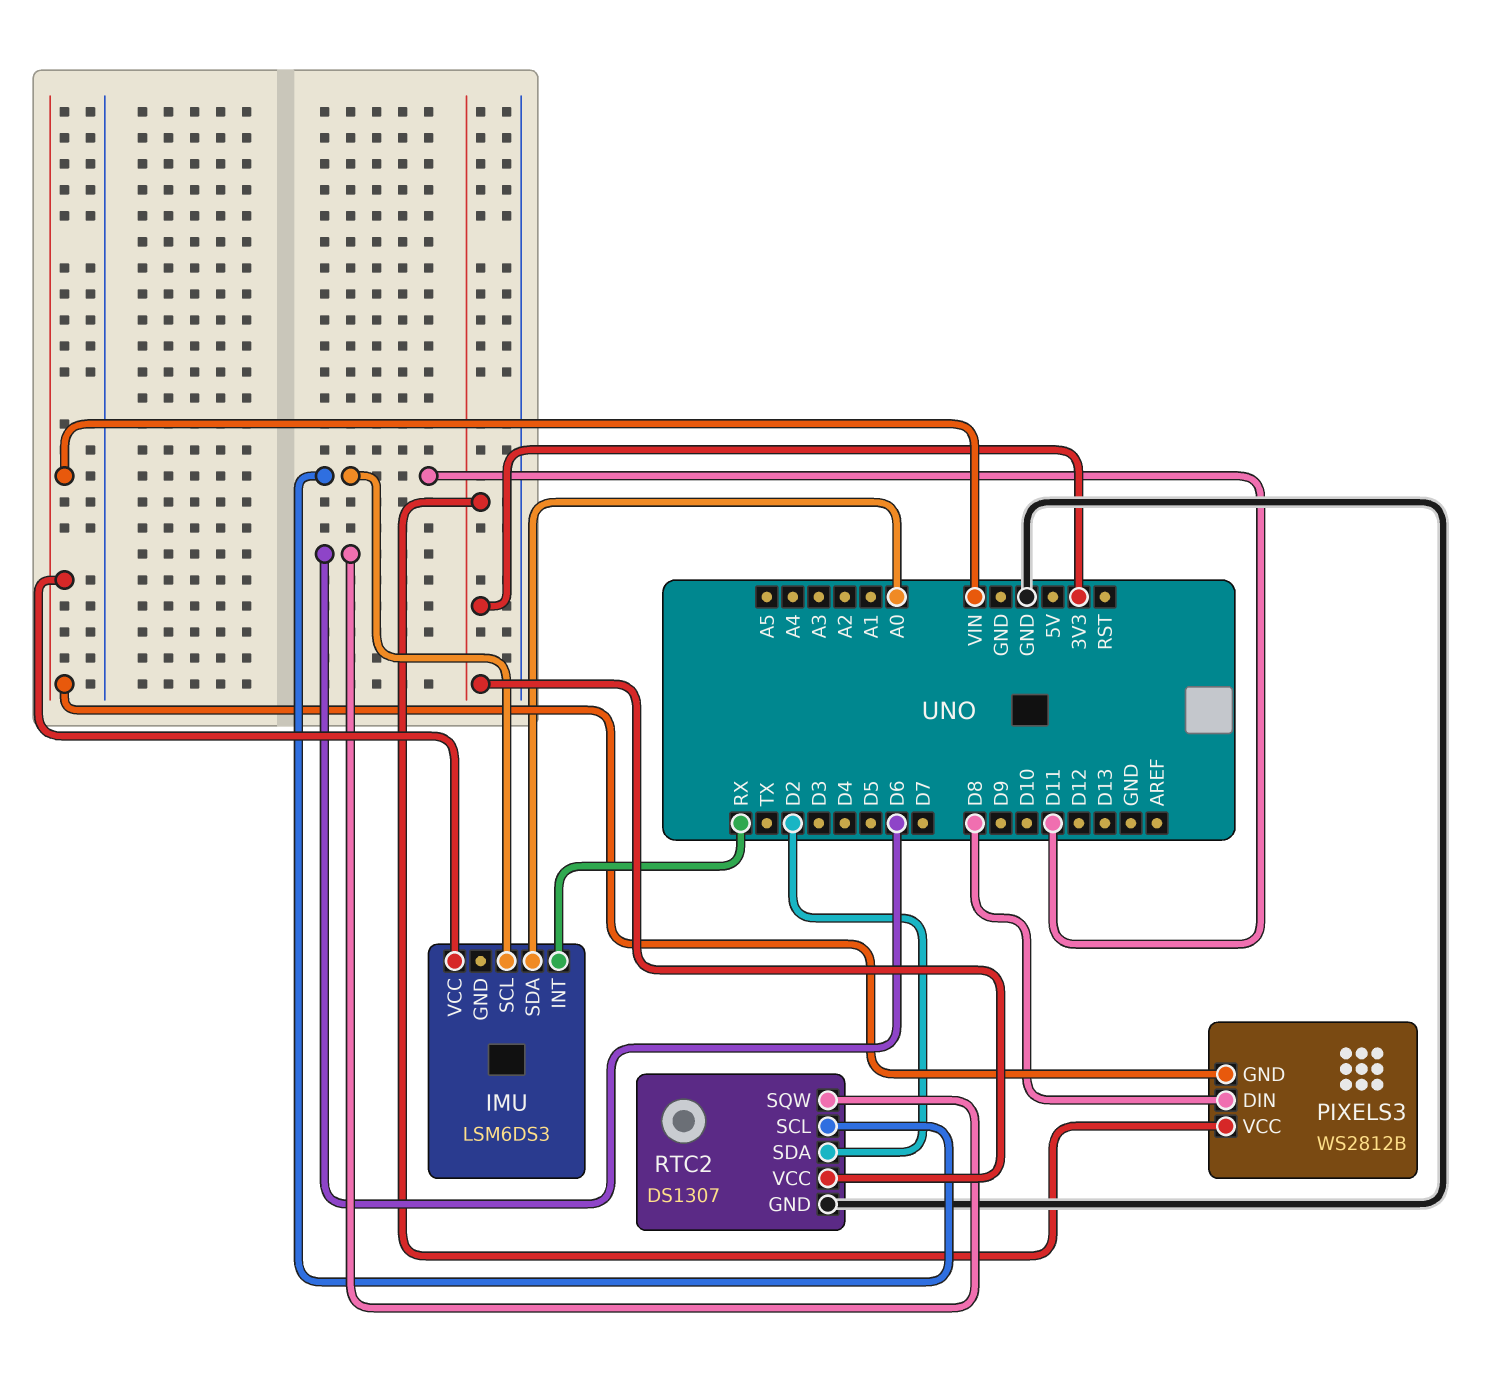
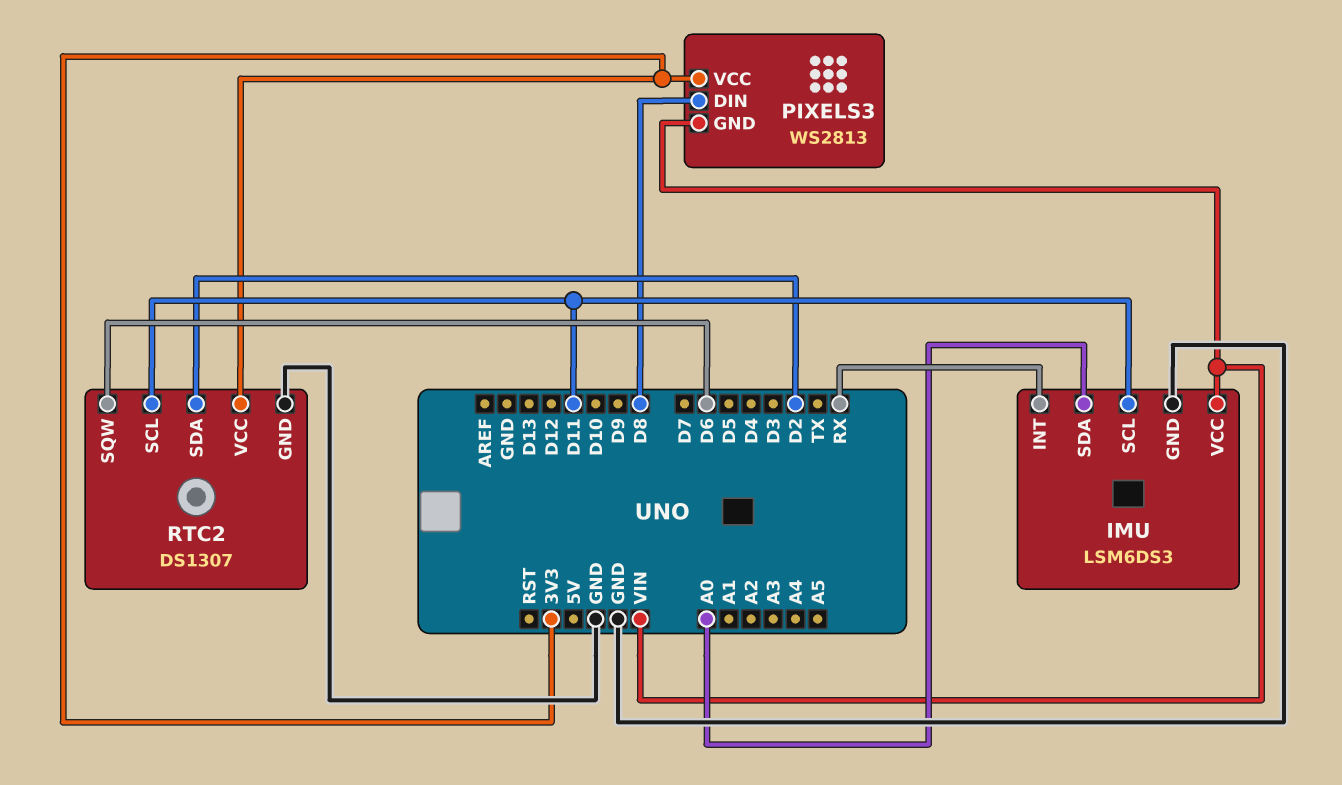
IMU pin GND: none -> GND
PIXELS3: WS2812B -> WS2813

